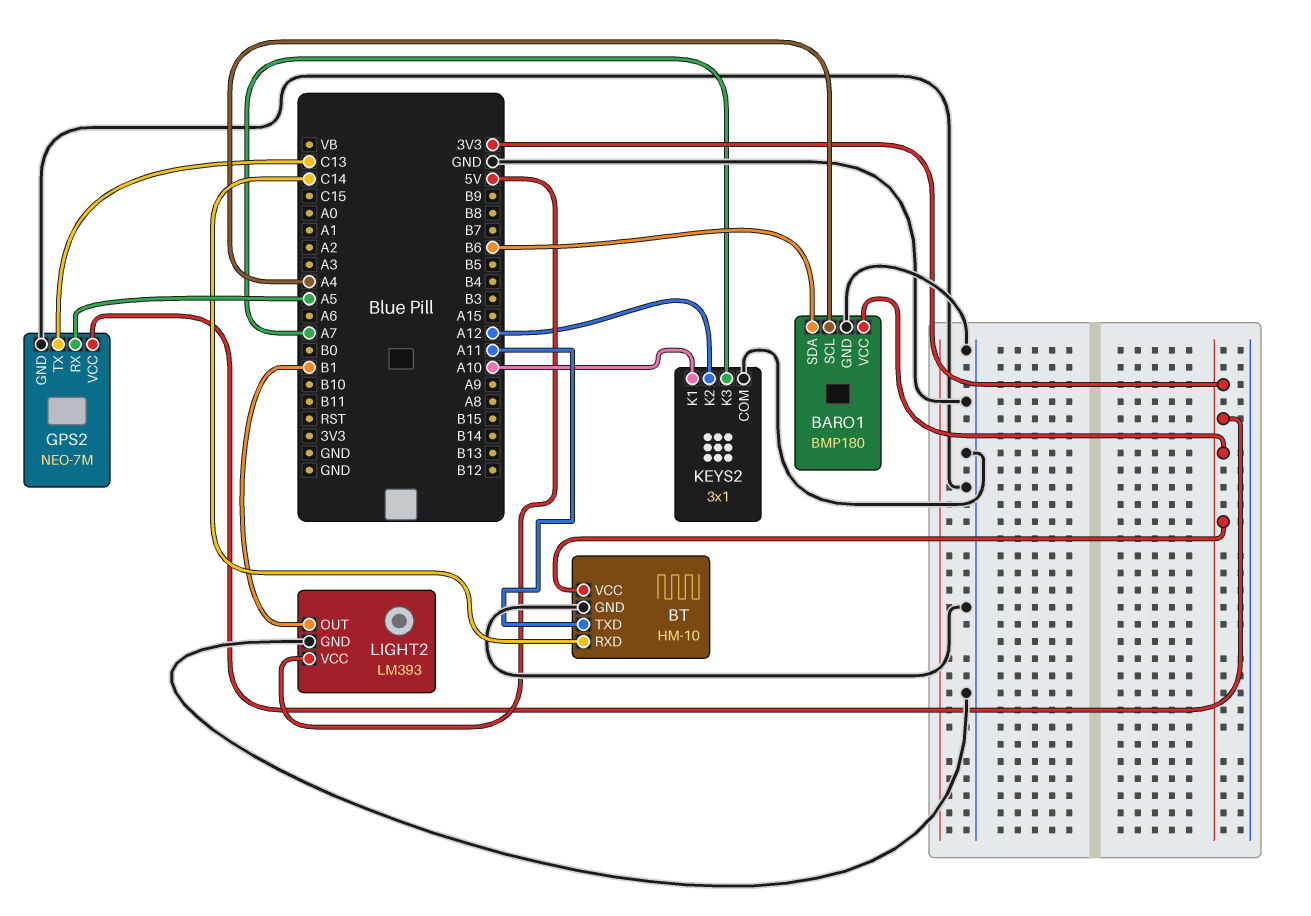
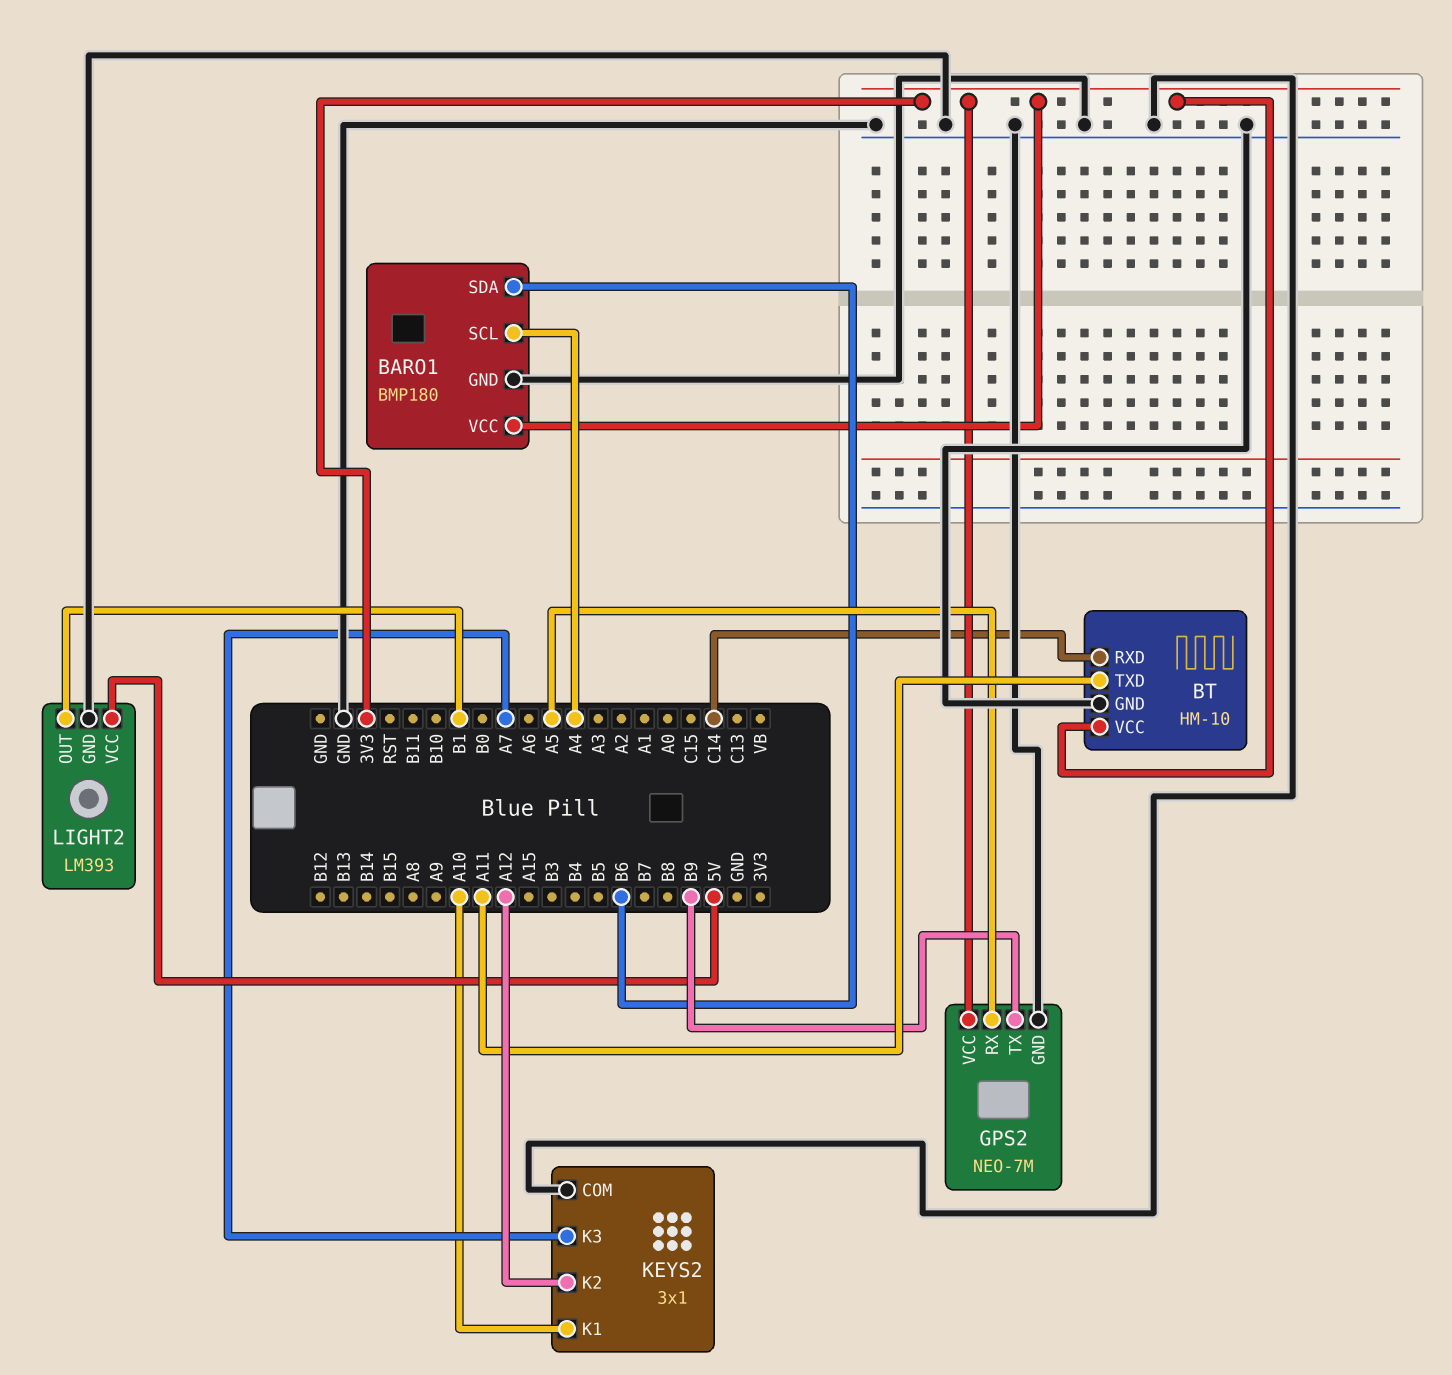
GPS2 pin TX: C13 -> B9

